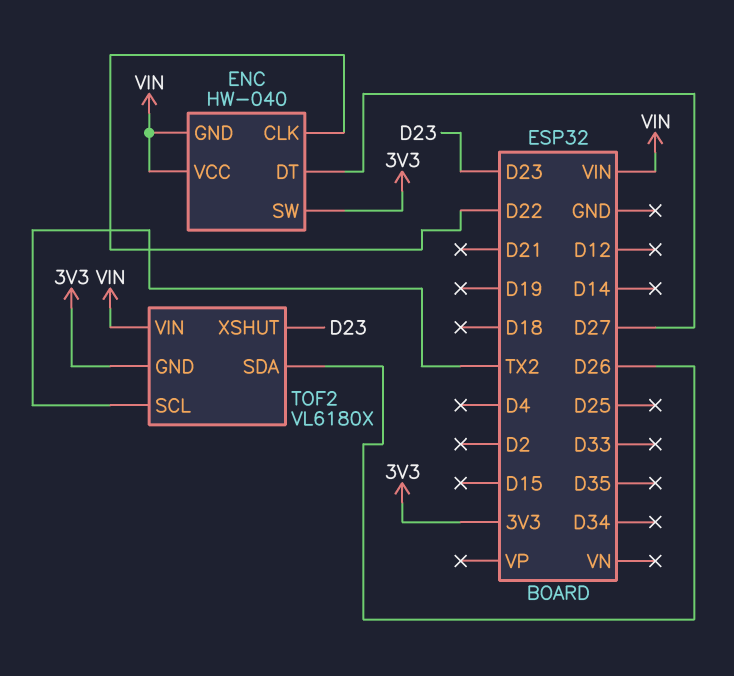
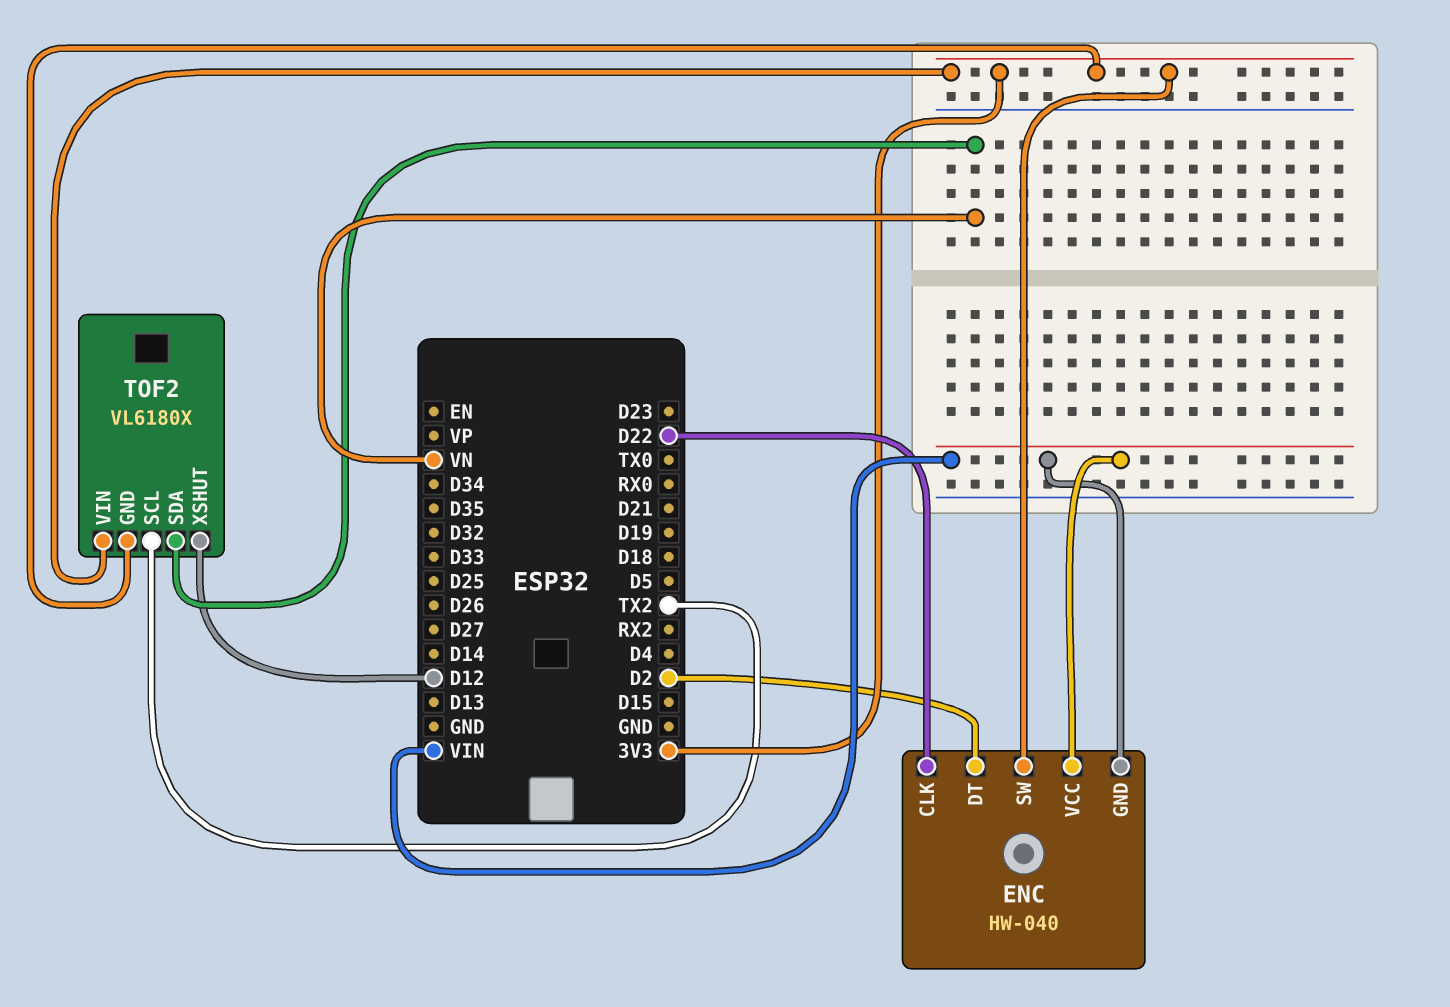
ENC pin DT: D27 -> D2
TOF2 pin SDA: D26 -> VN
TOF2 pin VIN: VIN -> 3V3
TOF2 pin XSHUT: D23 -> D12

